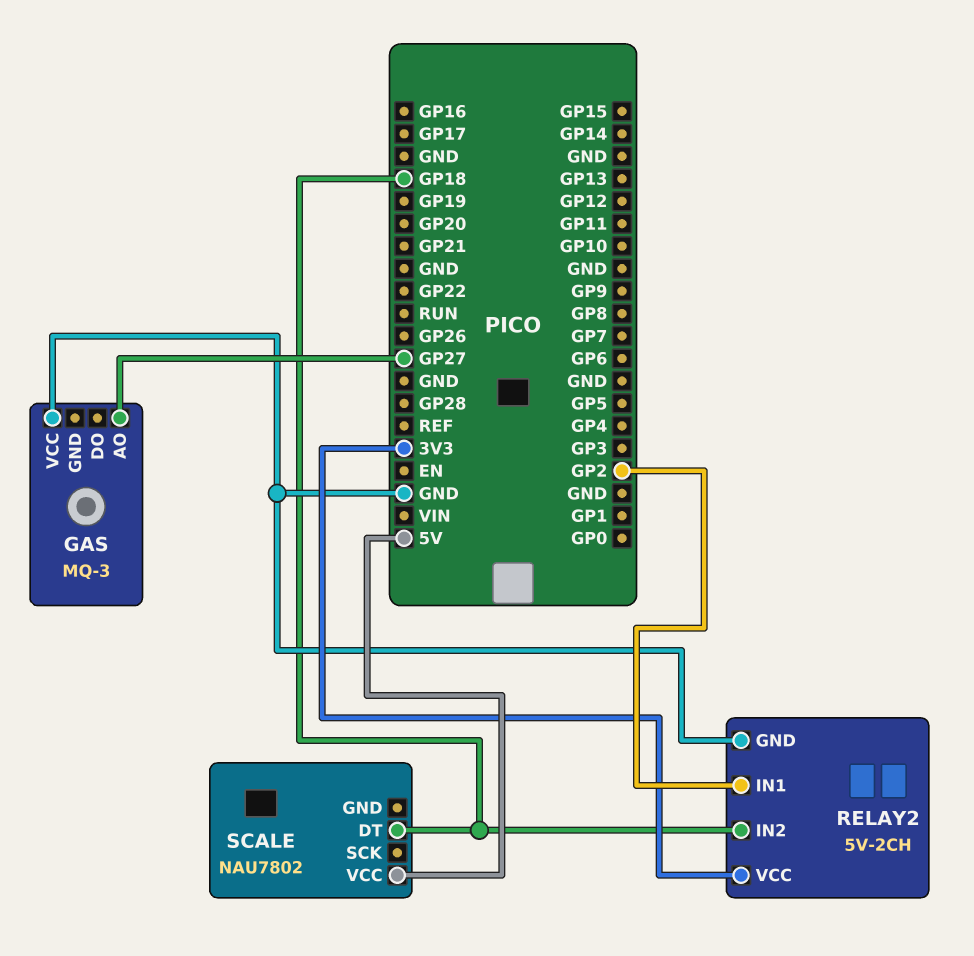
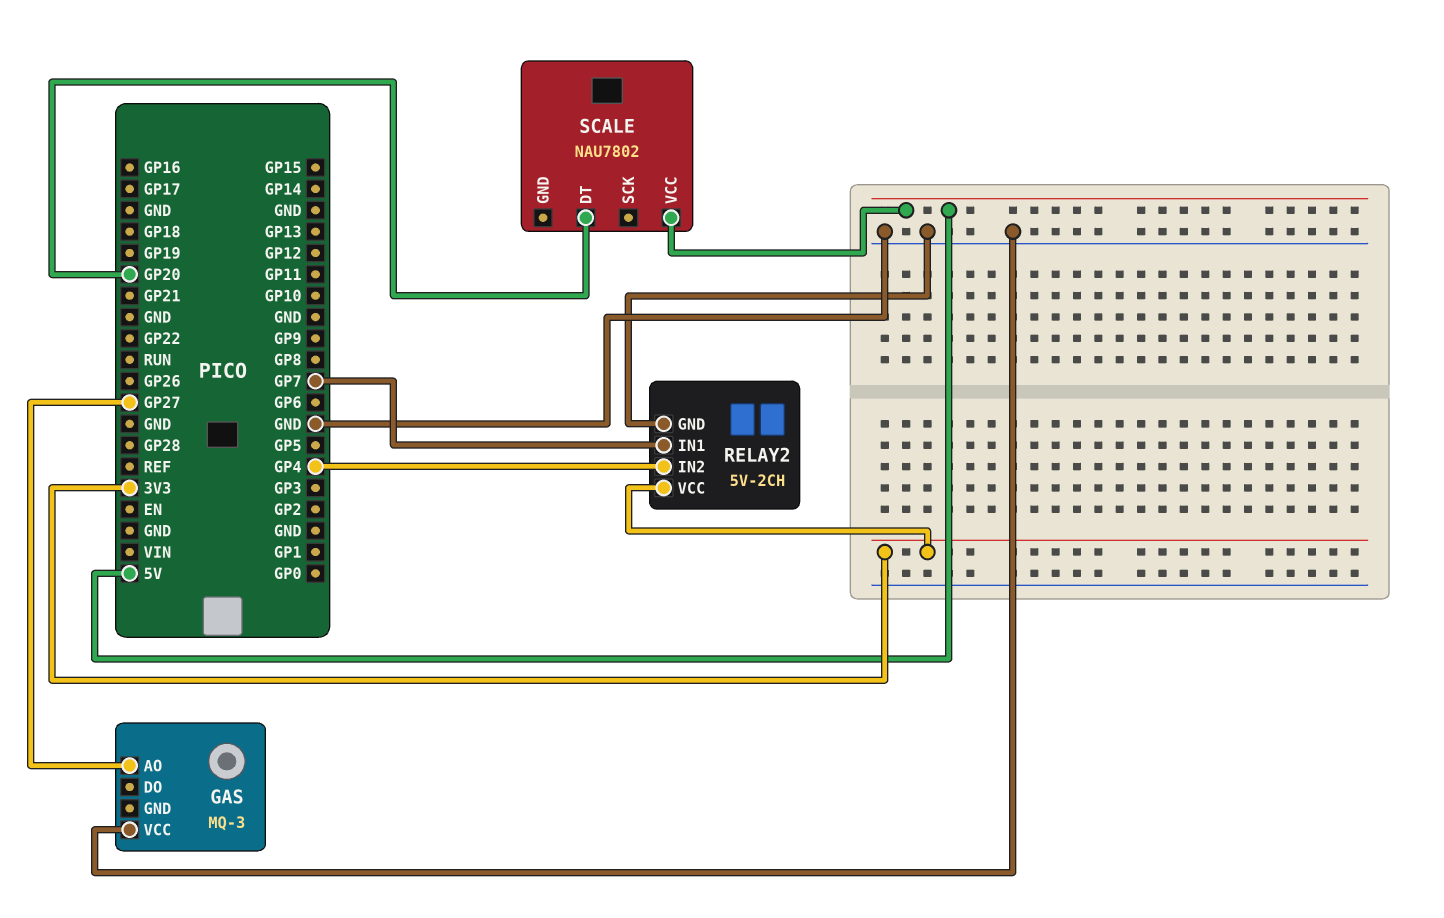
RELAY2 pin IN1: GP2 -> GP7
RELAY2 pin IN2: GP18 -> GP4
SCALE pin DT: GP18 -> GP20

